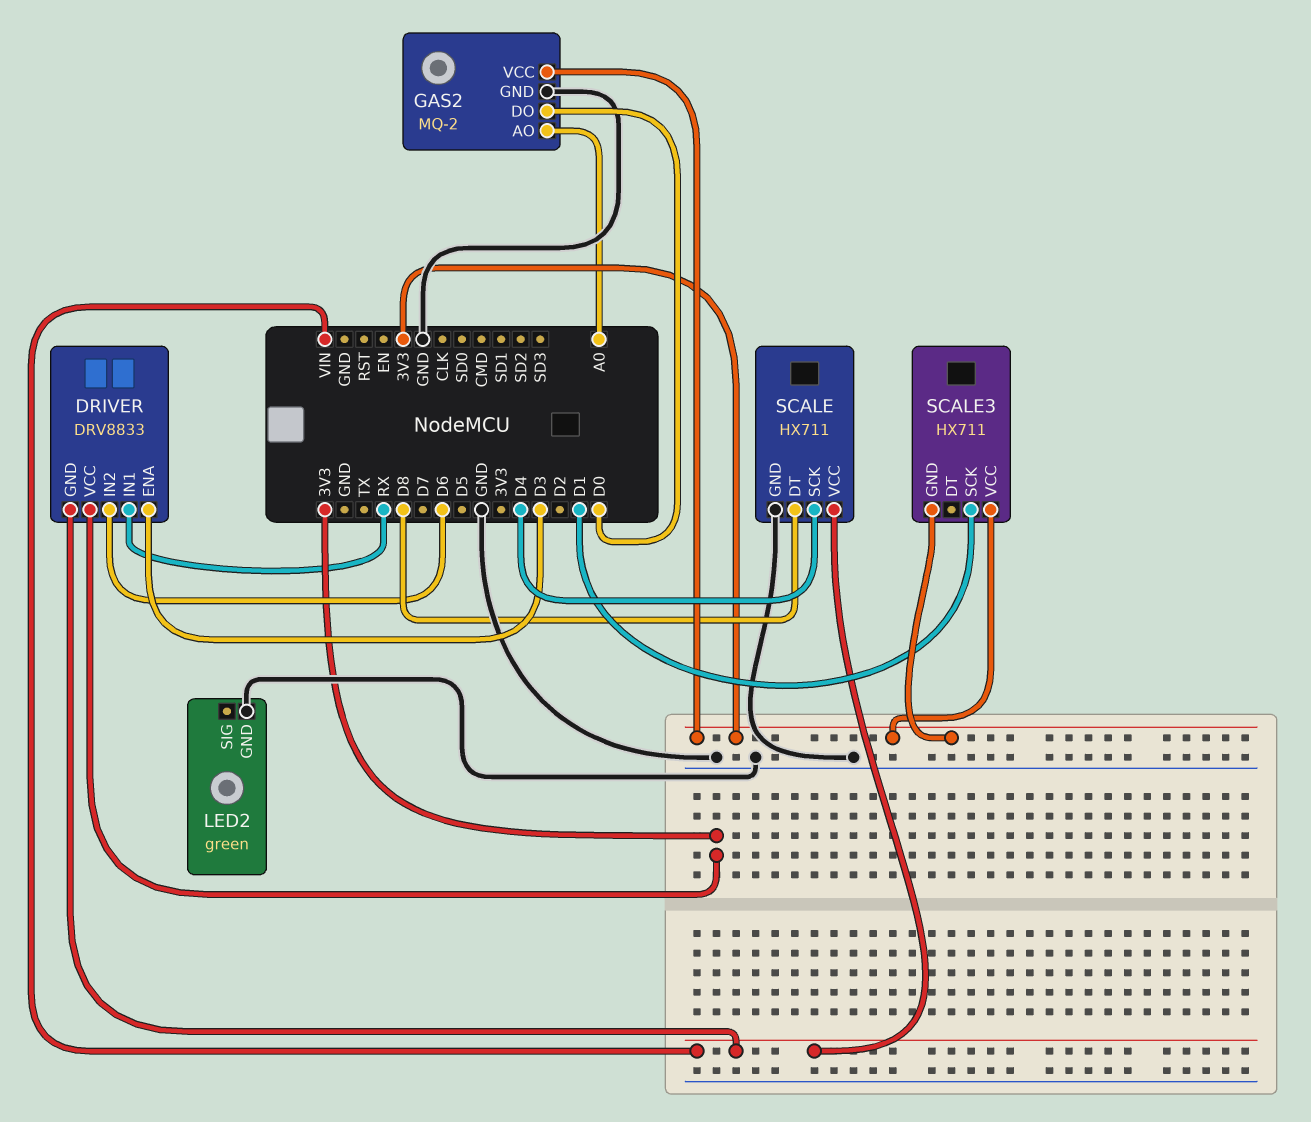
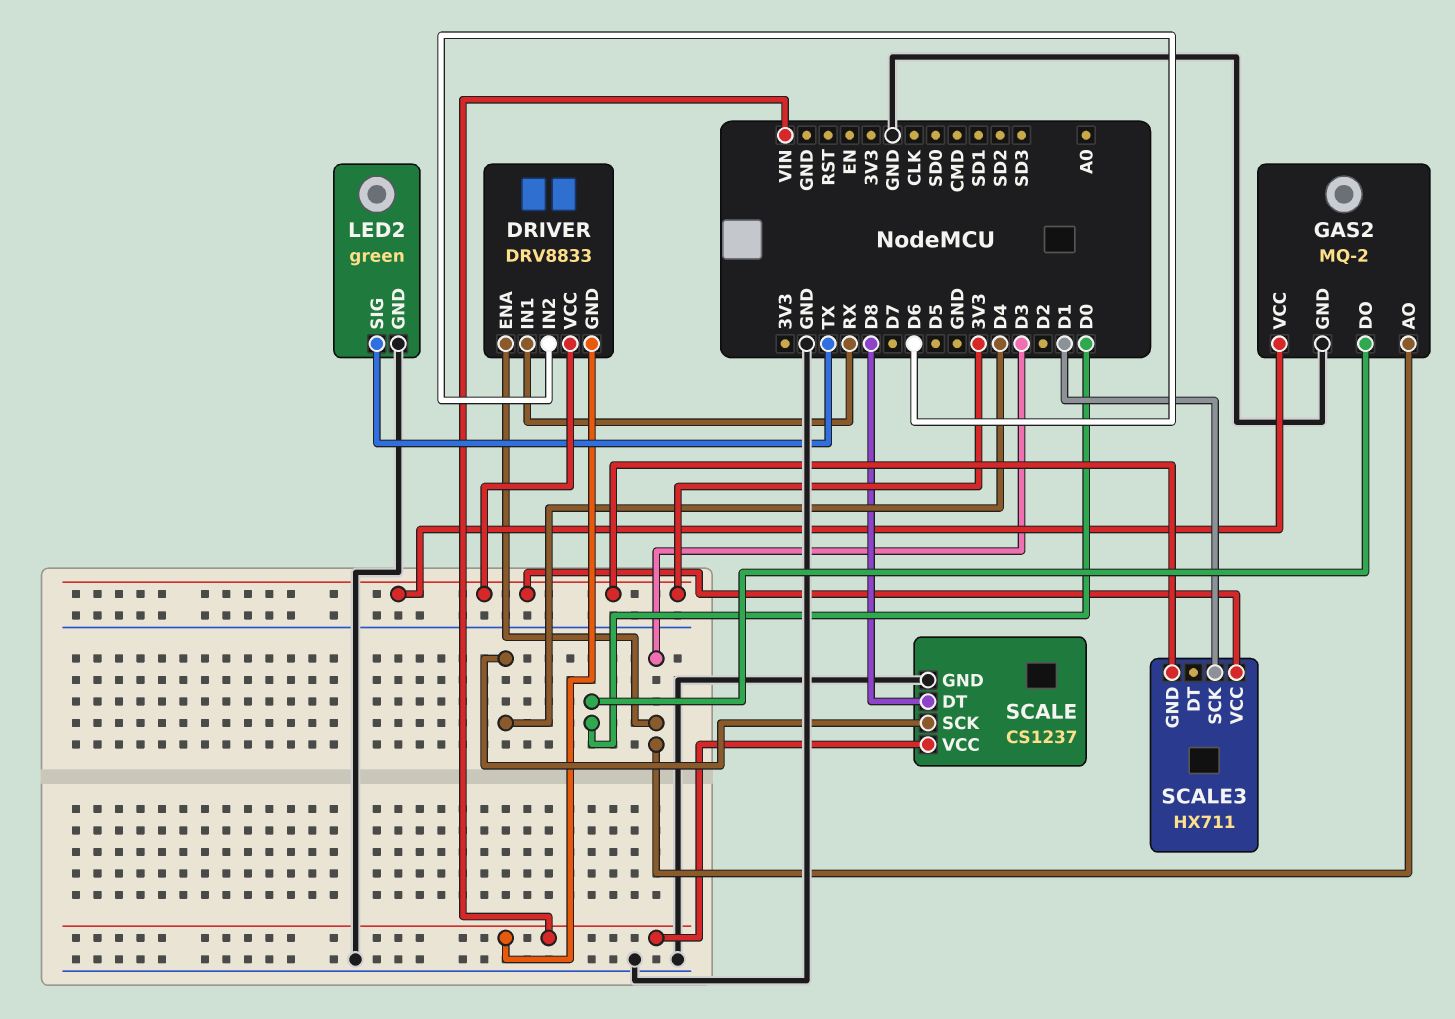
GAS2 pin AO: A0 -> D3
LED2 pin SIG: none -> TX
SCALE: HX711 -> CS1237

